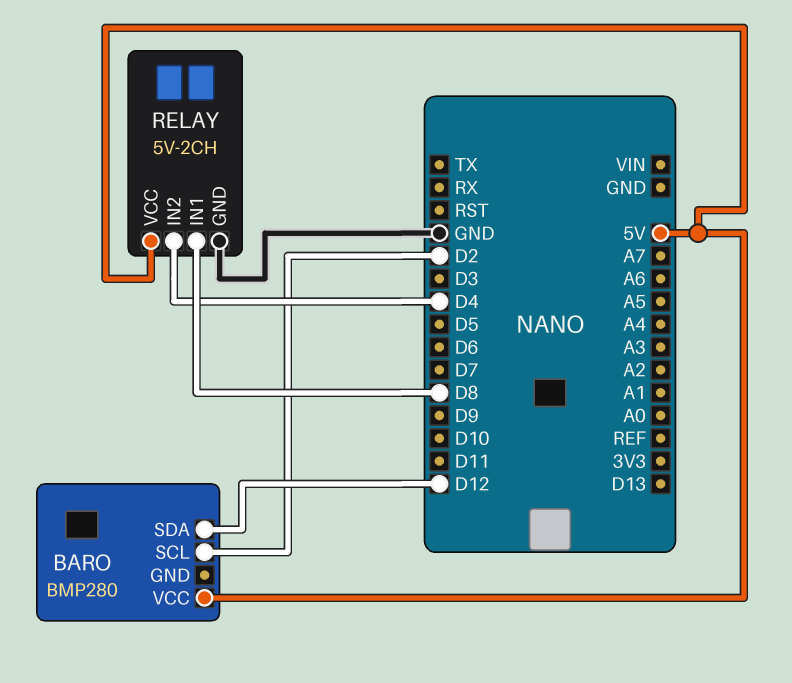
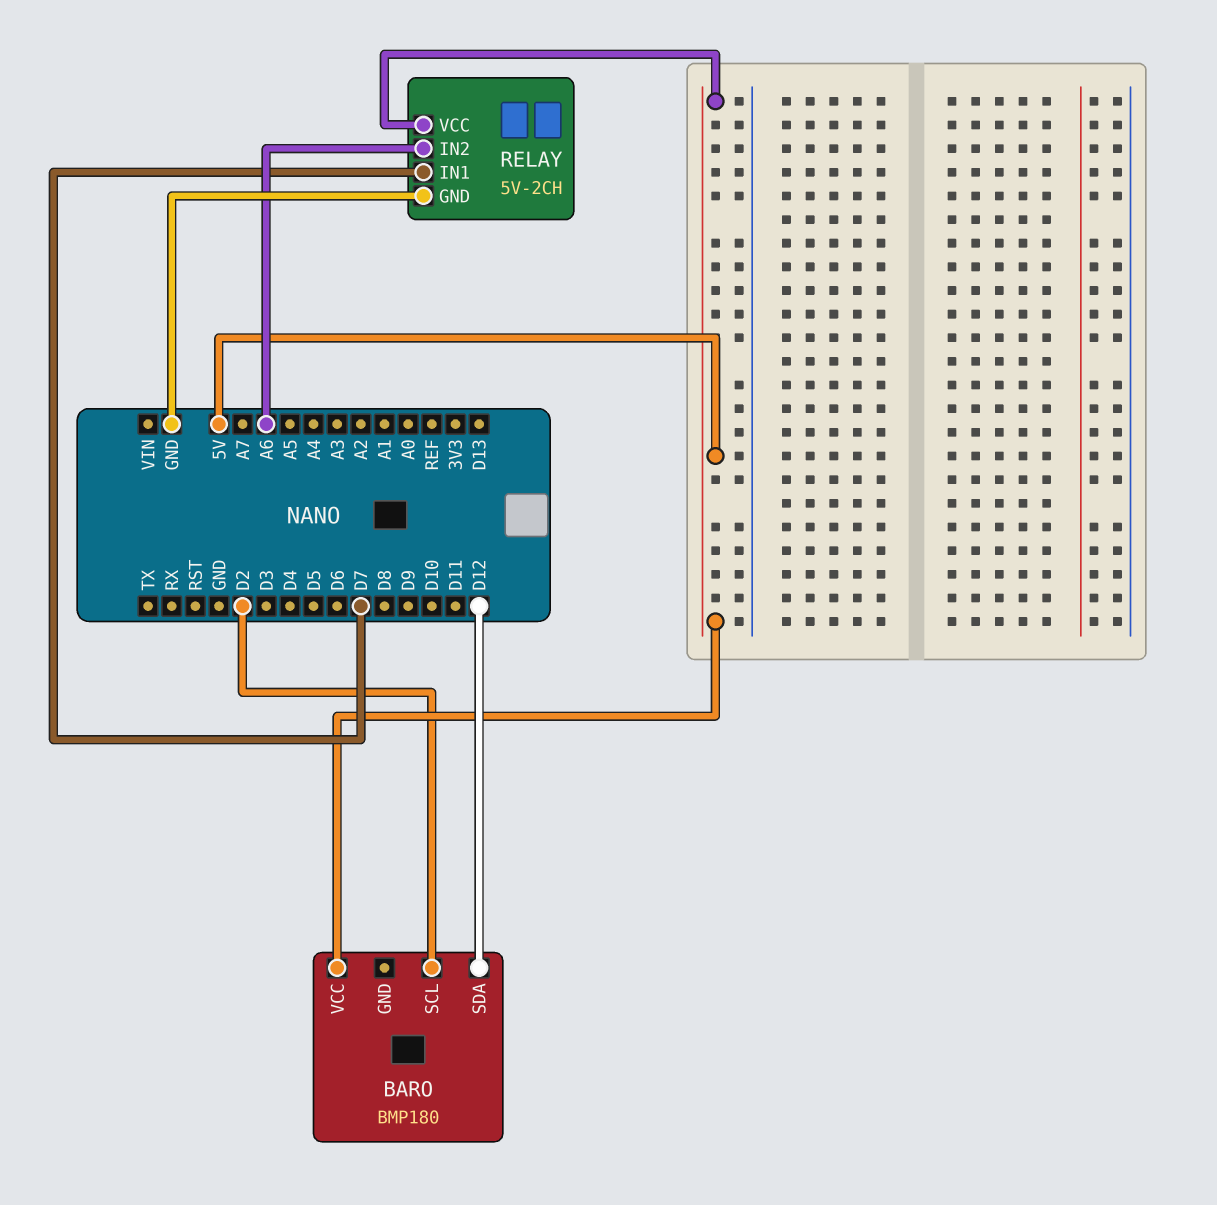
BARO: BMP280 -> BMP180
RELAY pin IN1: D8 -> D7
RELAY pin IN2: D4 -> A6

